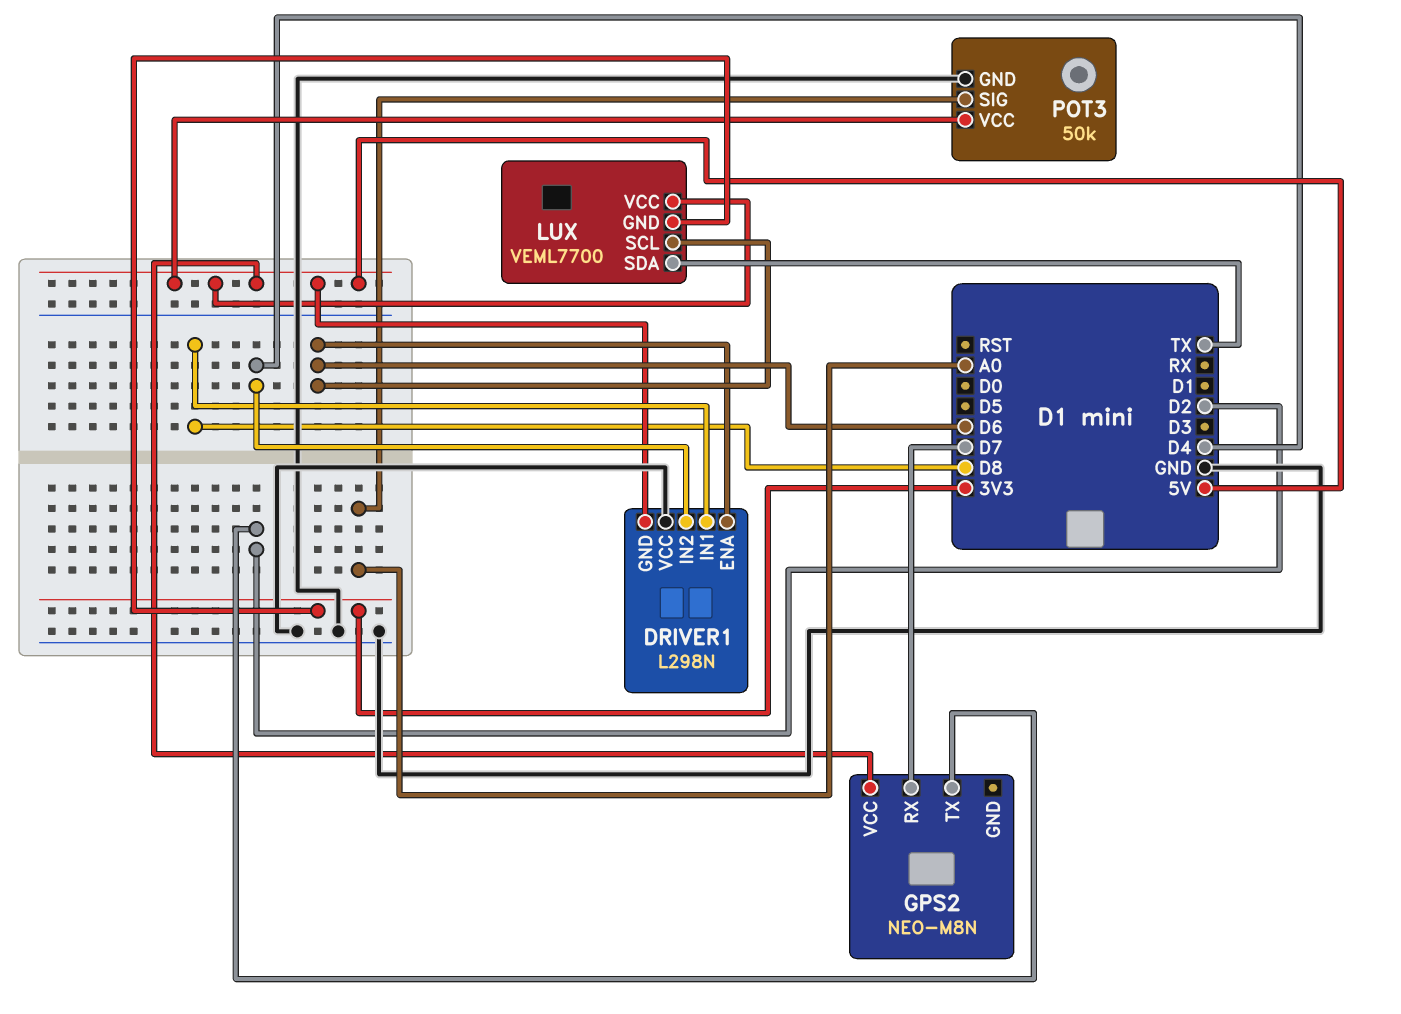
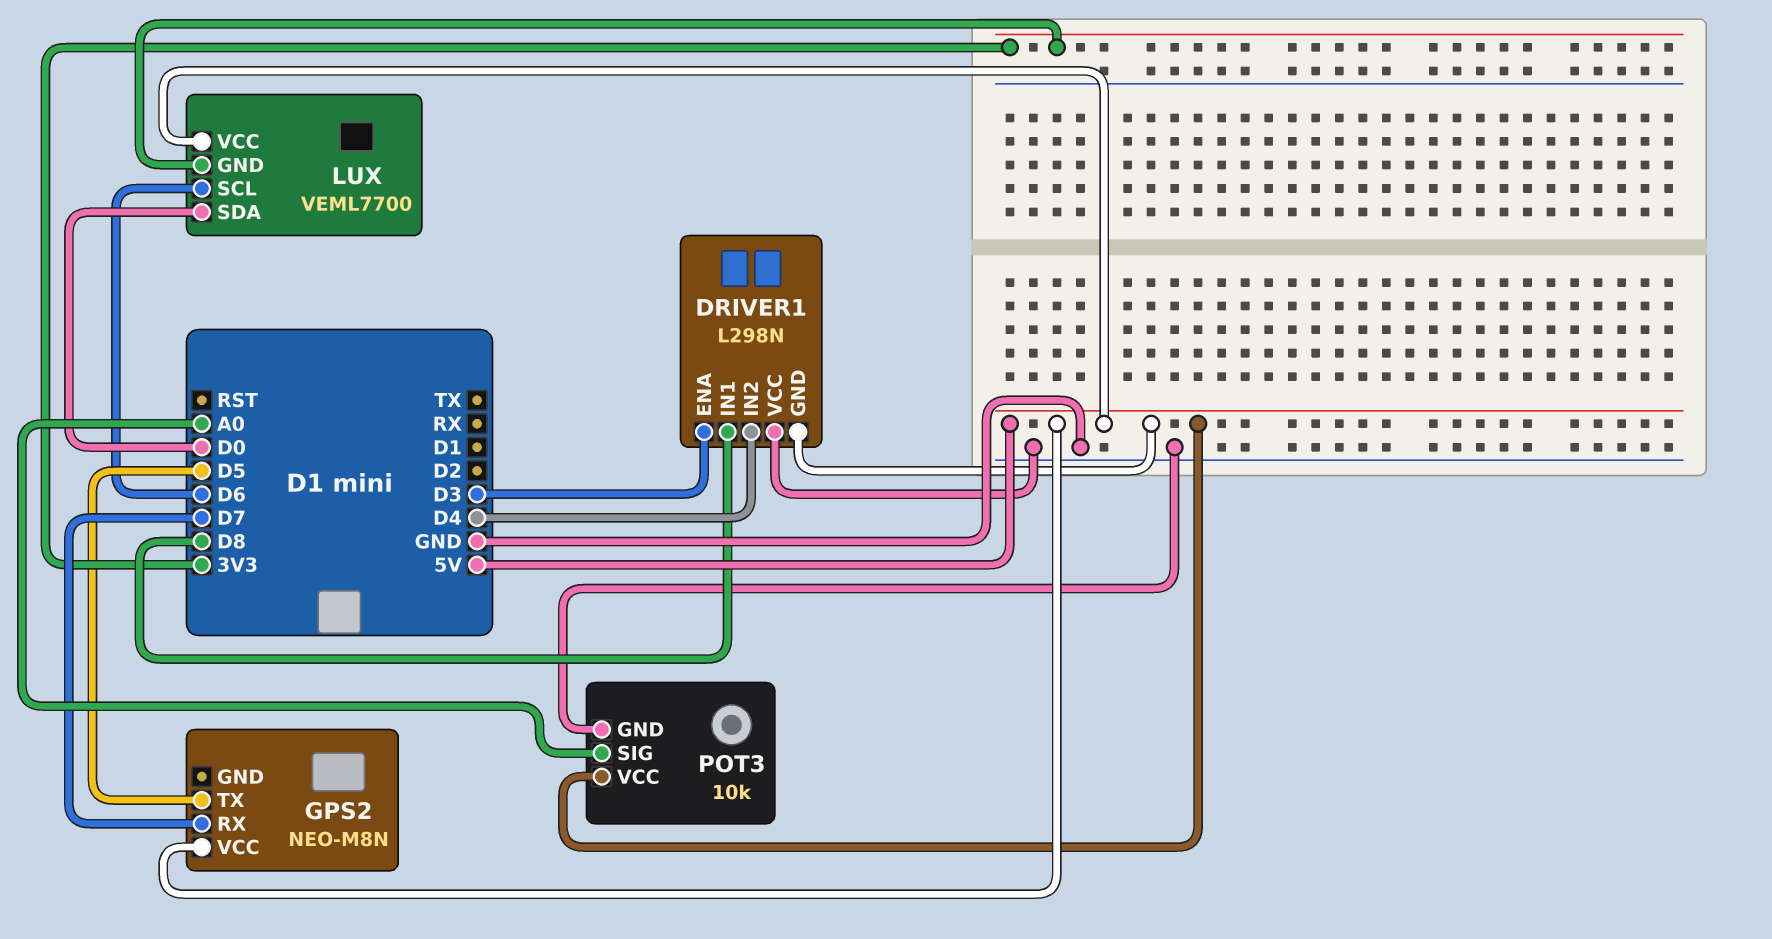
DRIVER1 pin ENA: D6 -> D3
GPS2 pin TX: D2 -> D5
LUX pin SDA: TX -> D0
POT3: 50k -> 10k

